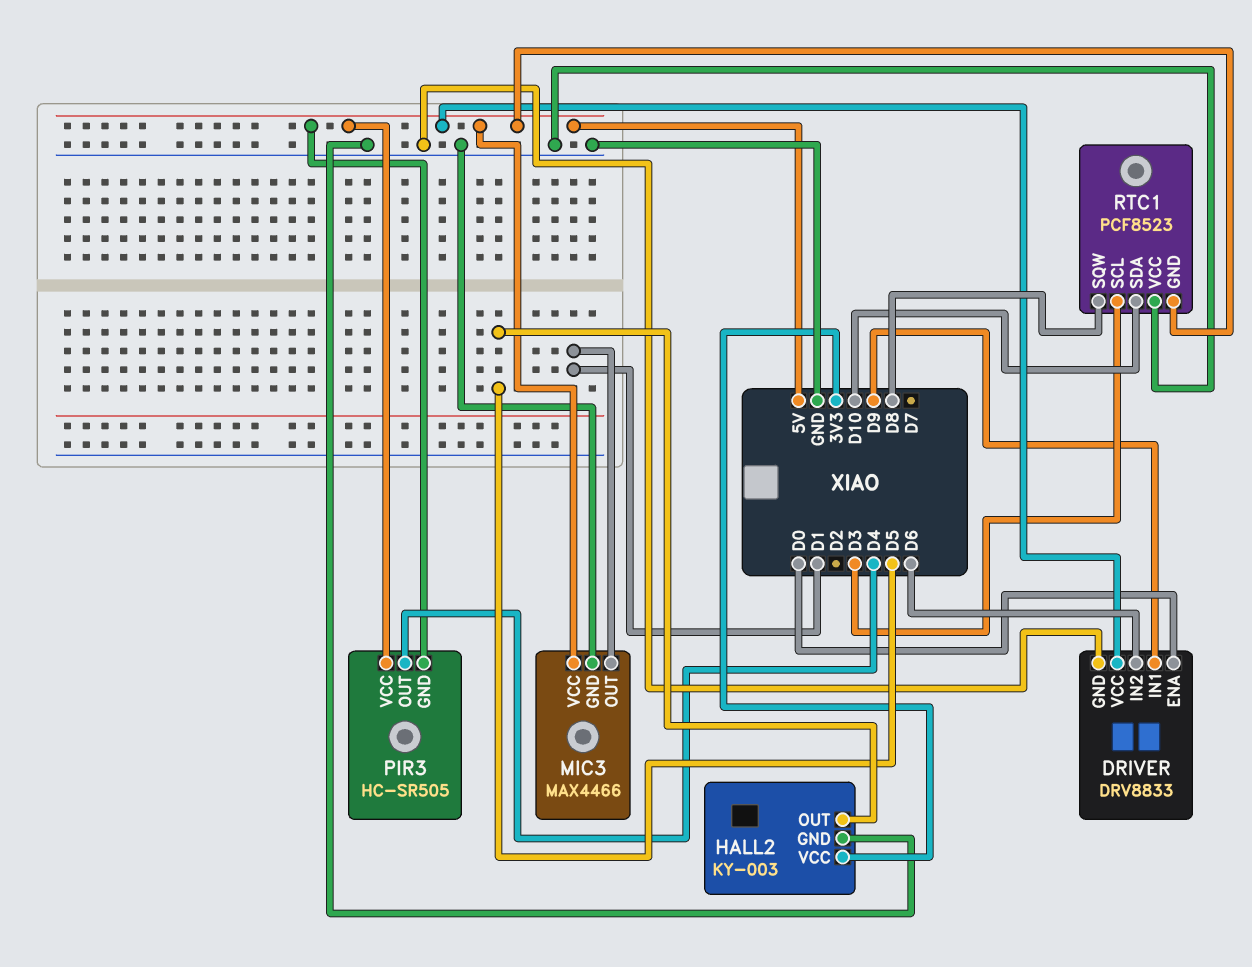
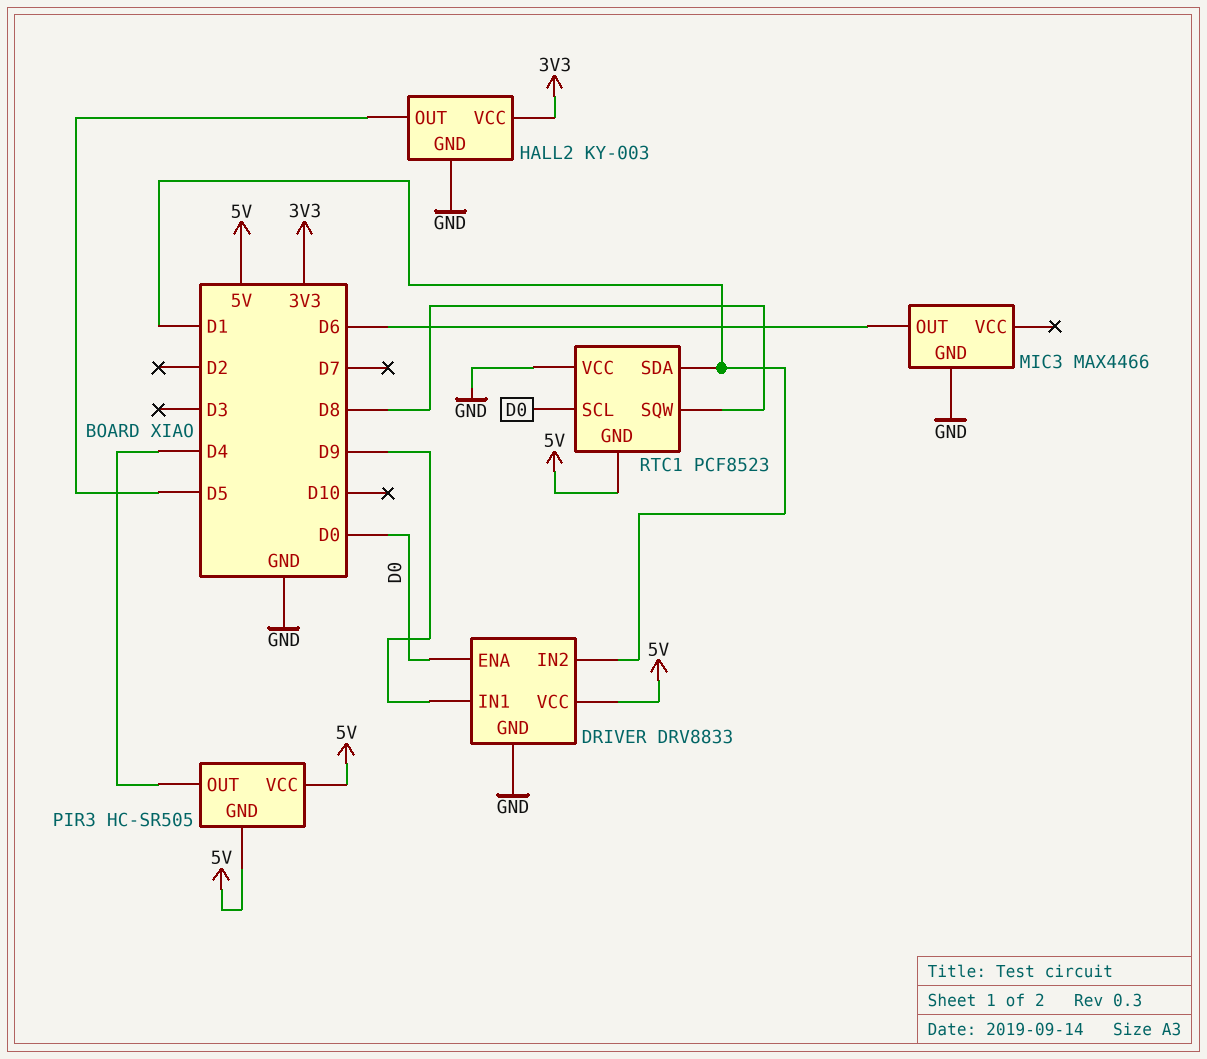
DRIVER pin IN2: D6 -> D1
MIC3 pin OUT: D1 -> D6
MIC3 pin VCC: 5V -> none
RTC1 pin SCL: D3 -> D0
RTC1 pin SDA: D10 -> D1

